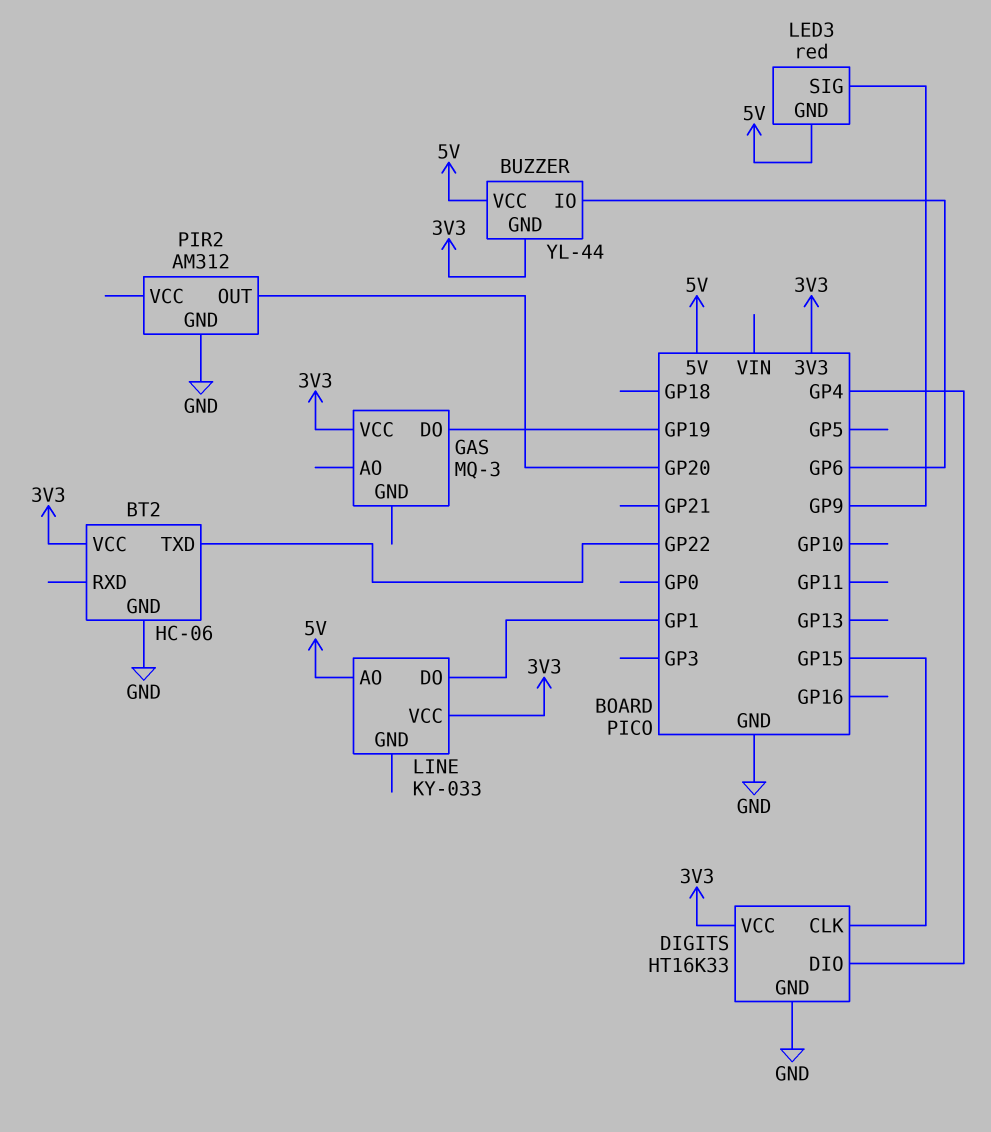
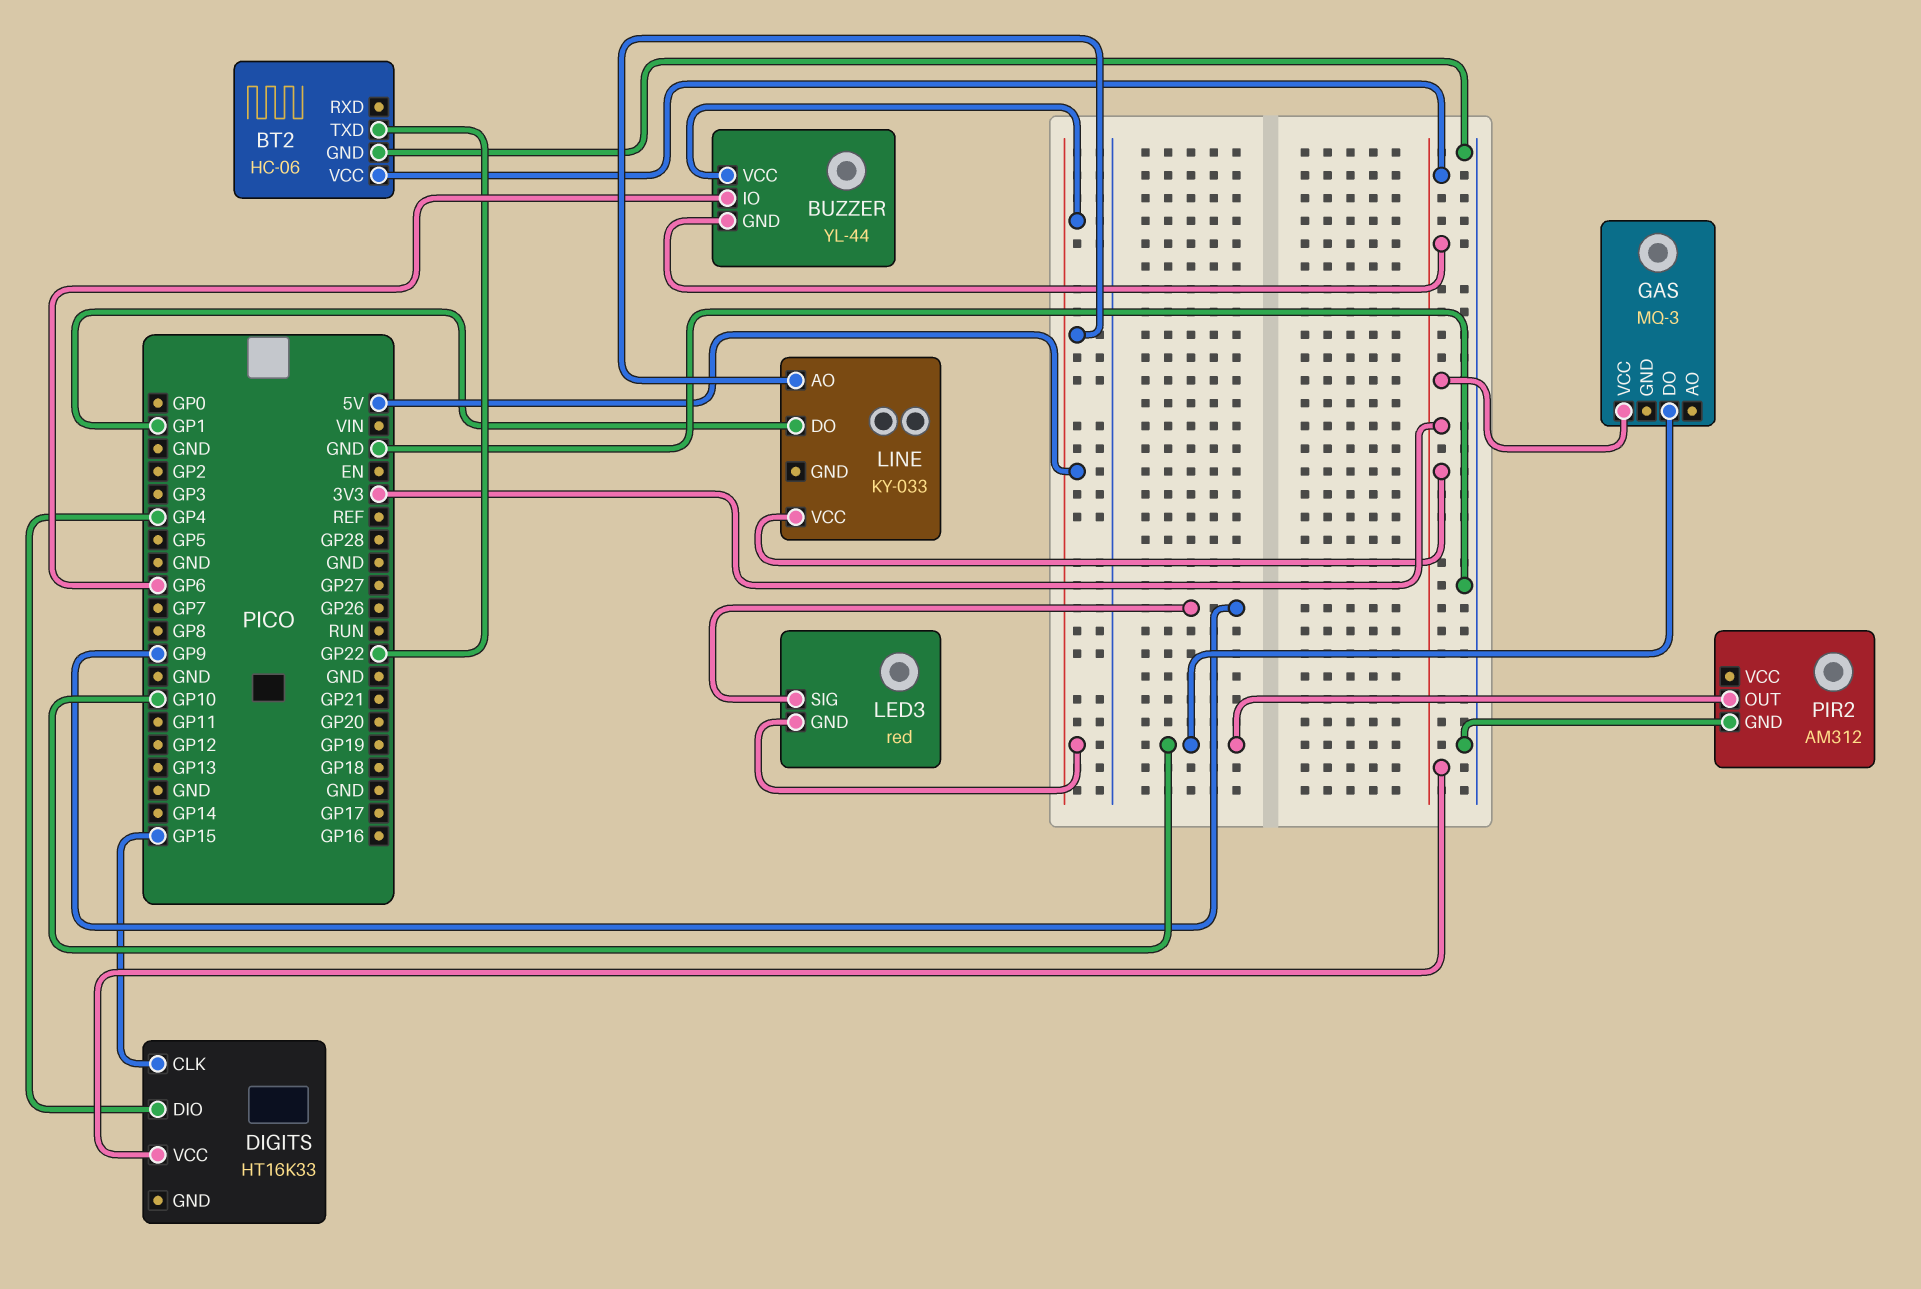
DIGITS pin GND: GND -> none
GAS pin DO: GP19 -> GP10
PIR2 pin OUT: GP20 -> GP10

